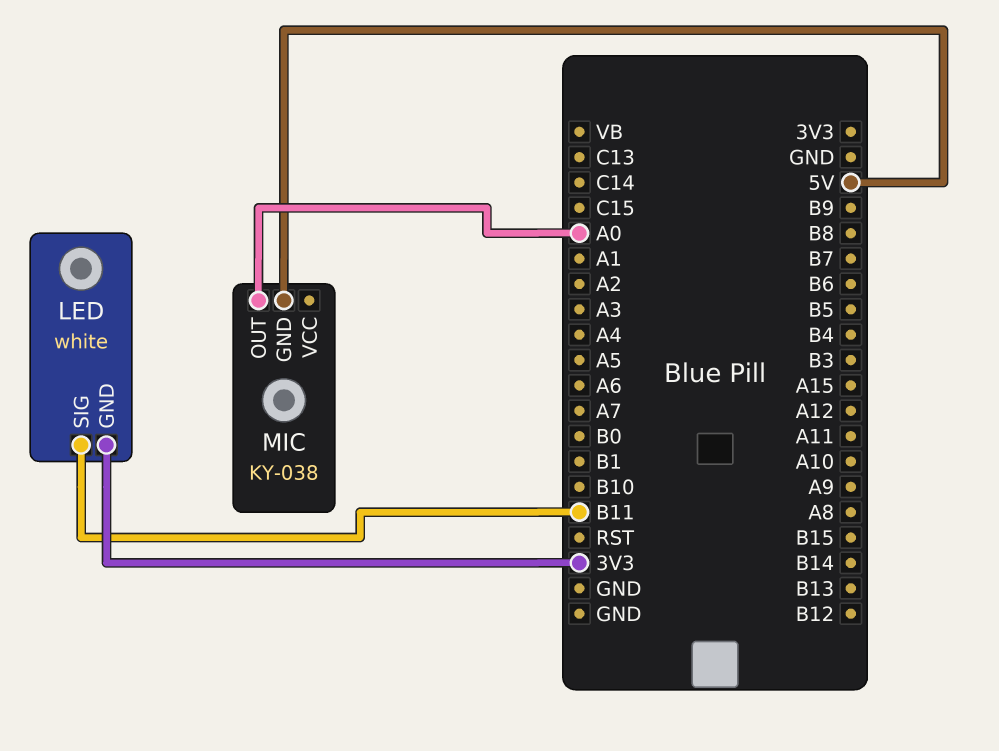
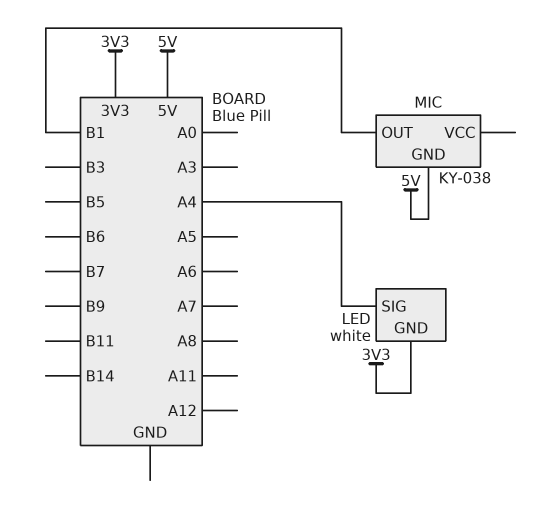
LED pin SIG: B11 -> A4
MIC pin OUT: A0 -> B1

